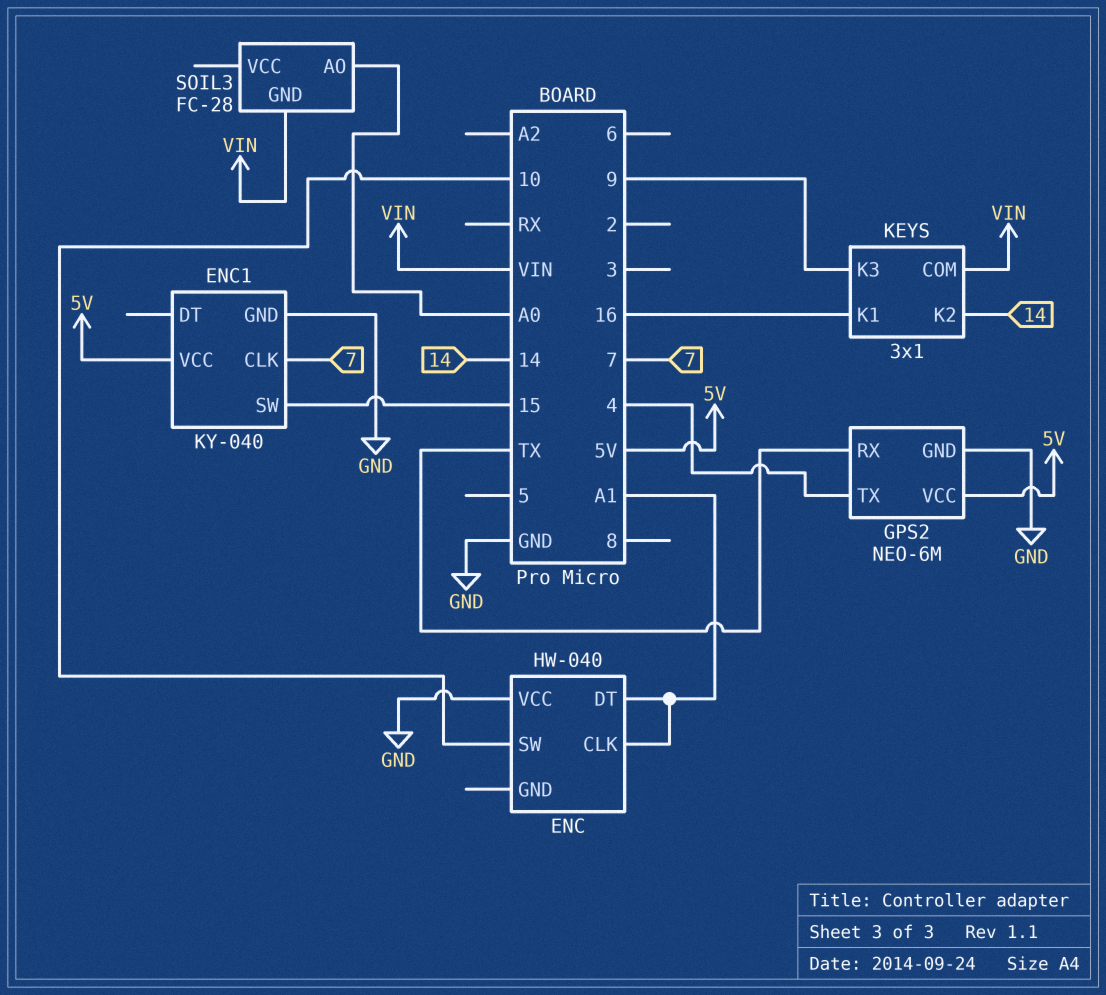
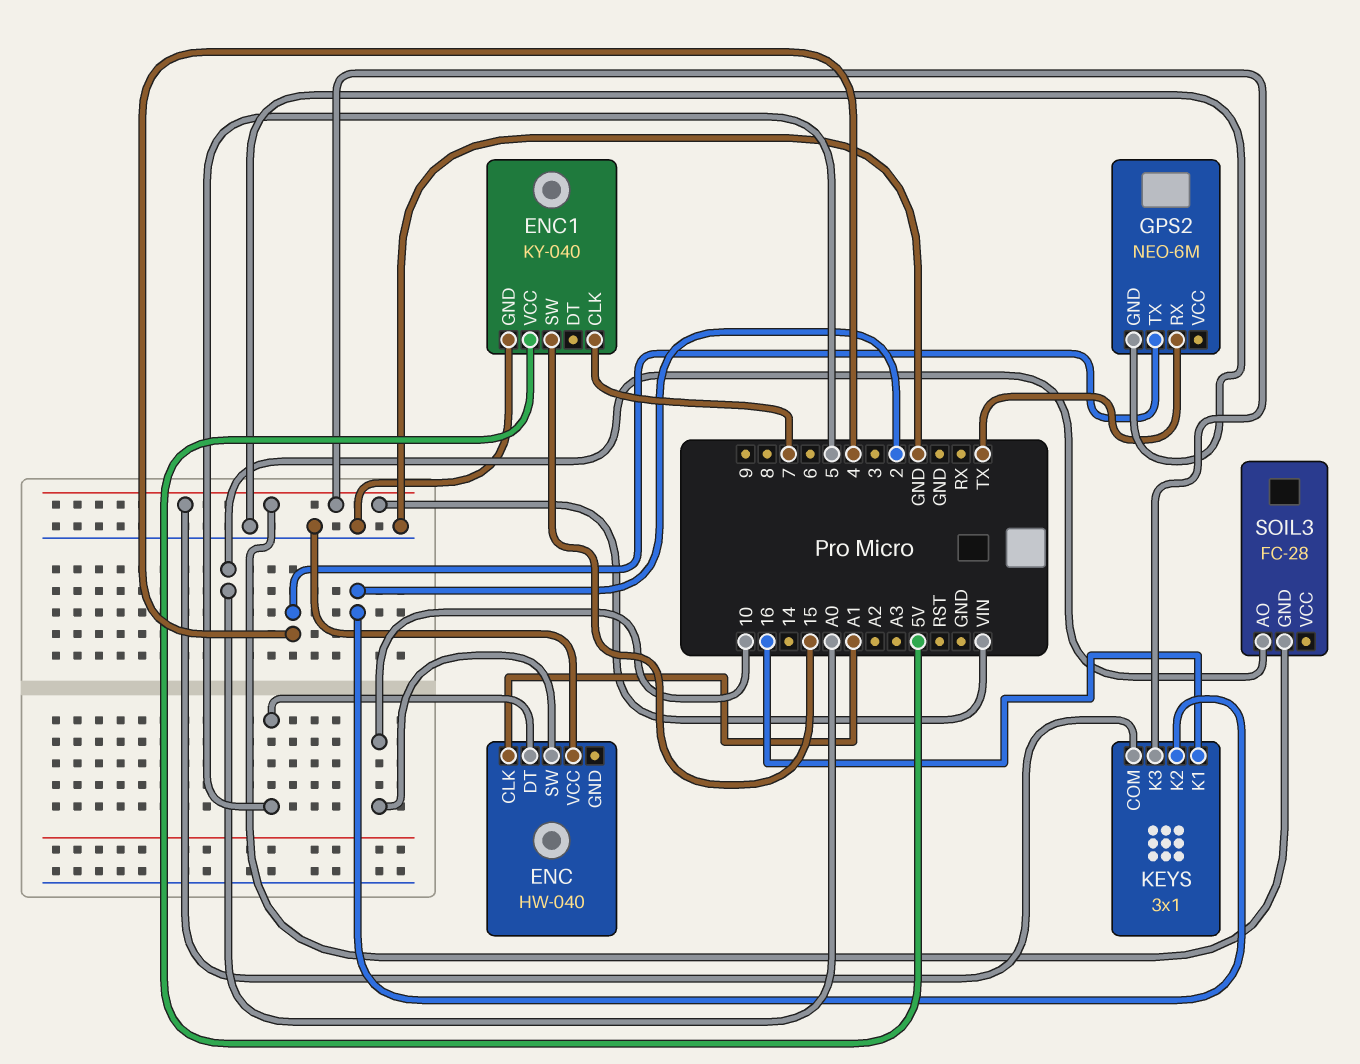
ENC pin DT: A1 -> 5
GPS2 pin VCC: 5V -> none
KEYS pin K2: 14 -> 2
KEYS pin K3: 9 -> VIN

